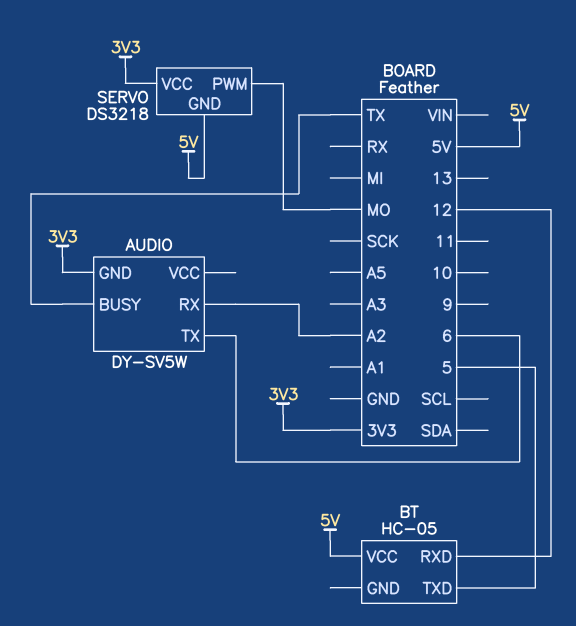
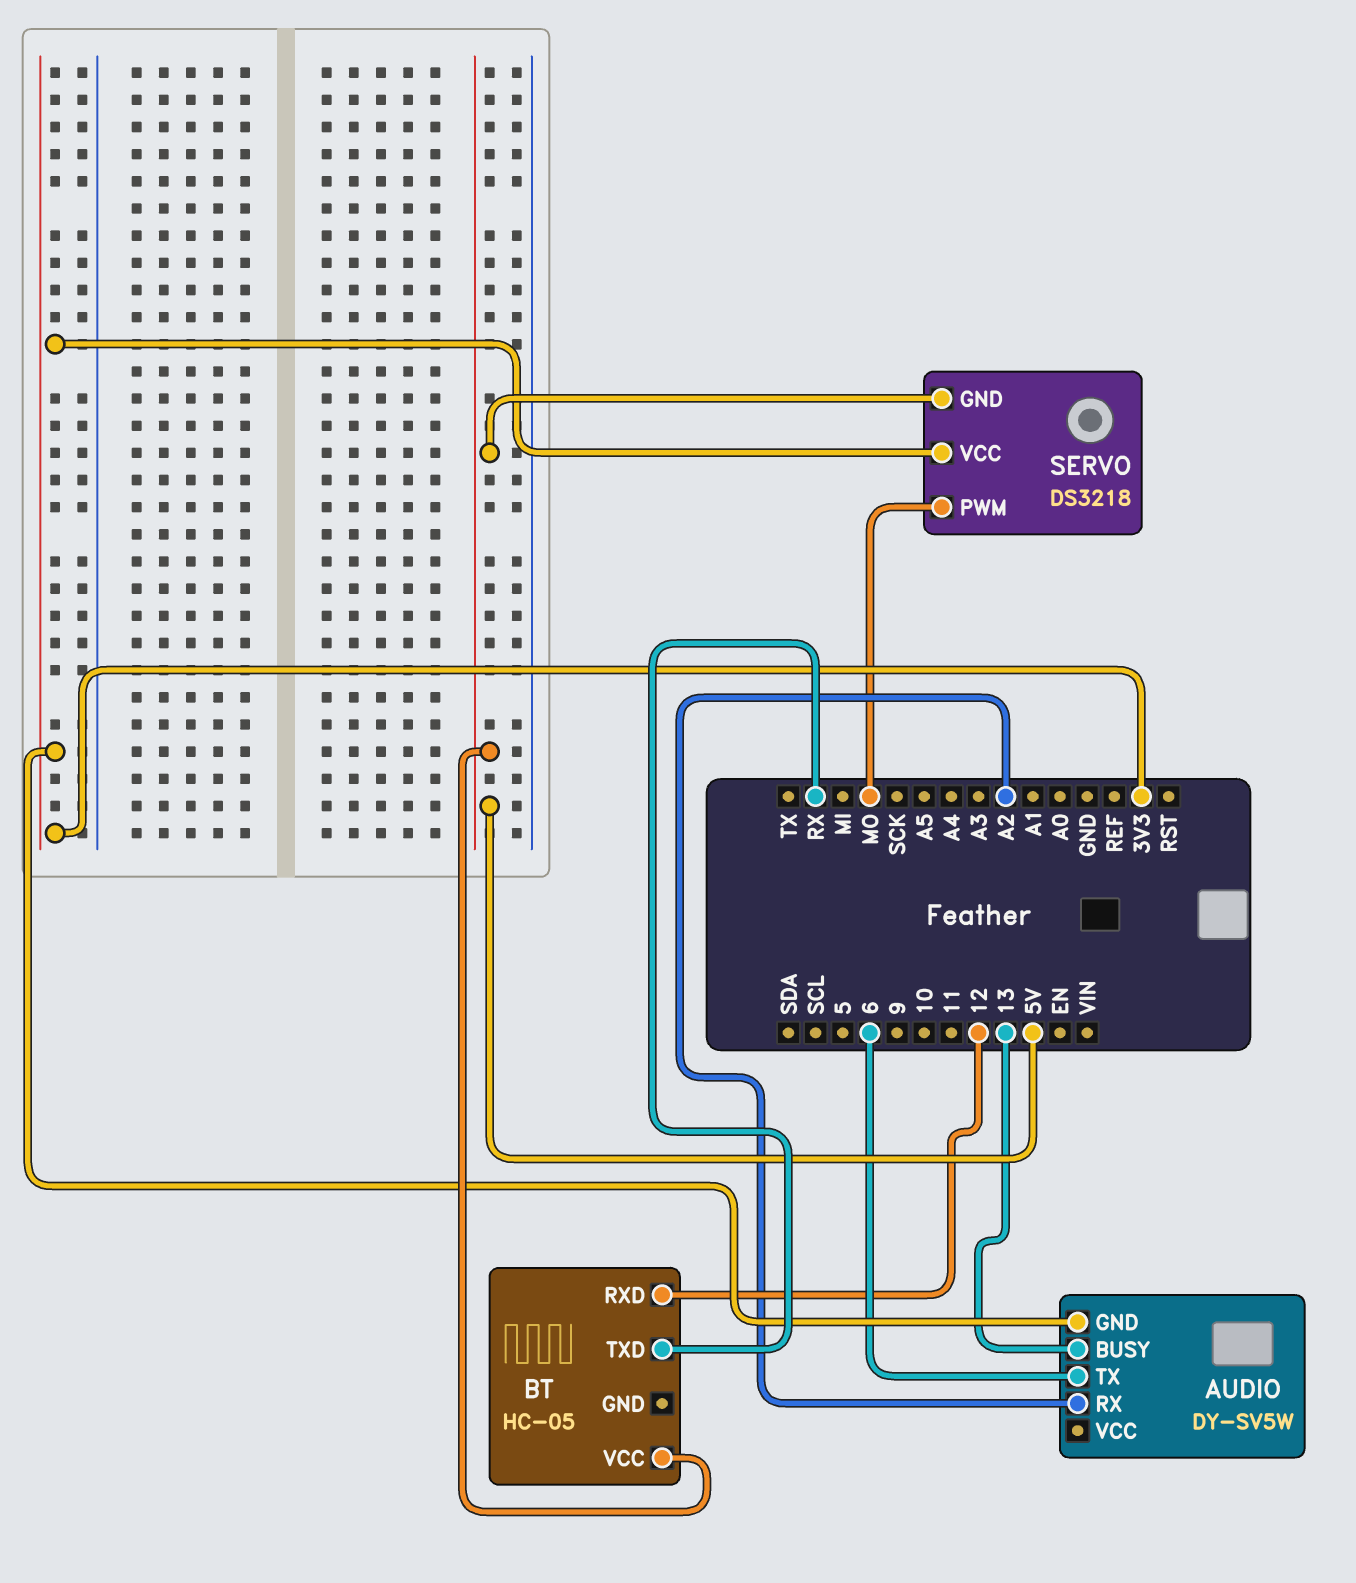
AUDIO pin BUSY: TX -> 13
BT pin TXD: 5 -> RX

